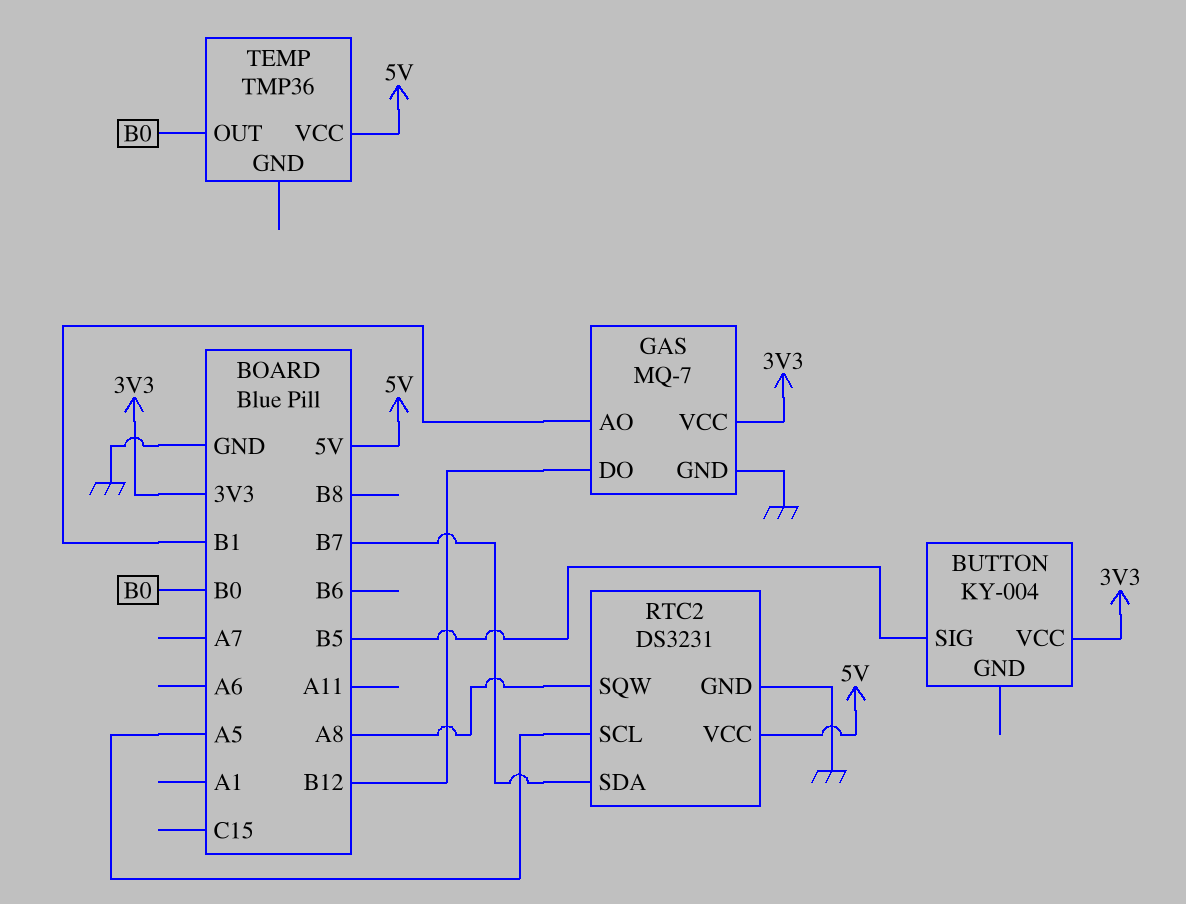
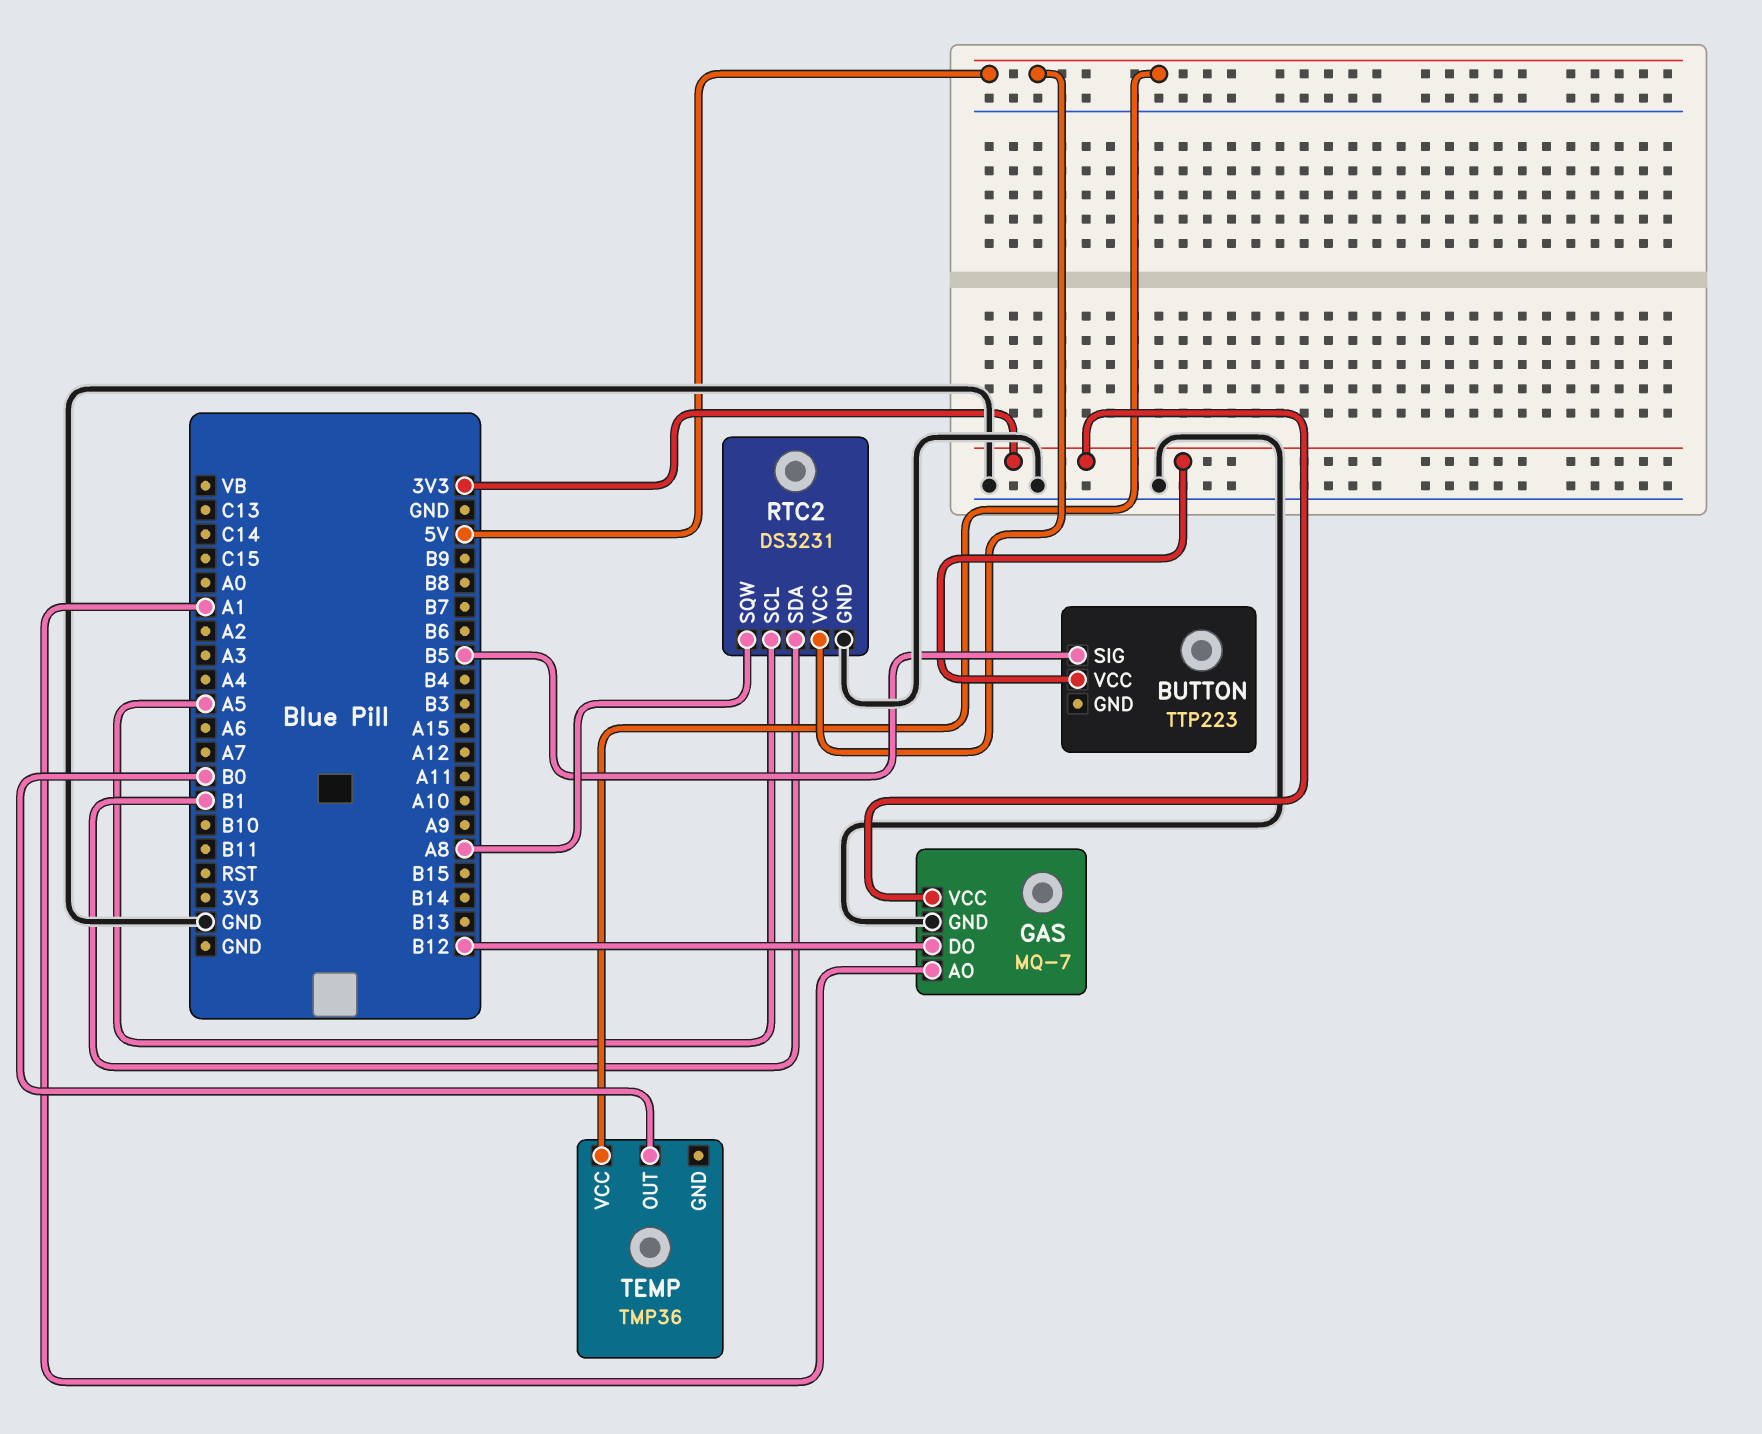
BUTTON: KY-004 -> TTP223
GAS pin AO: B1 -> A1
RTC2 pin SDA: B7 -> B1

